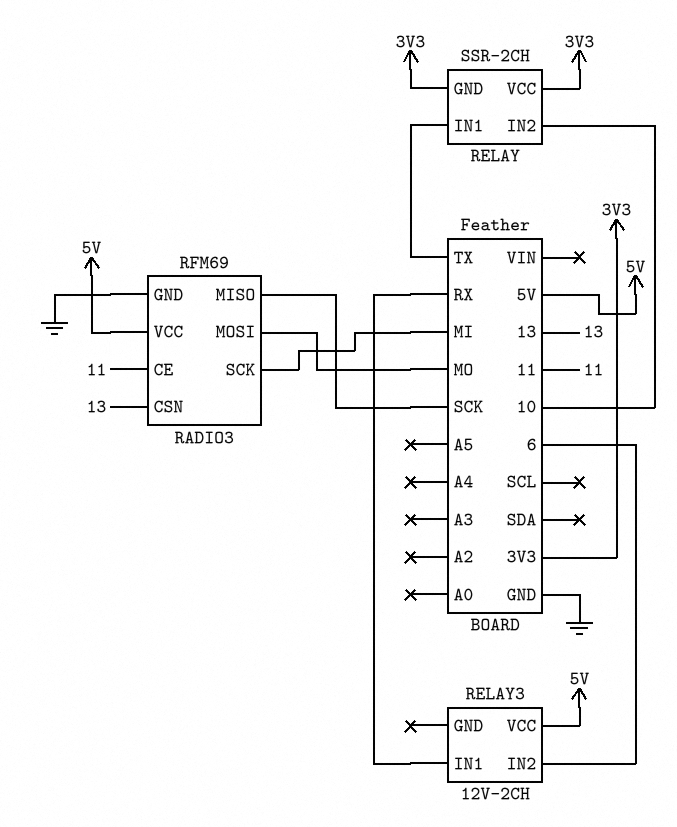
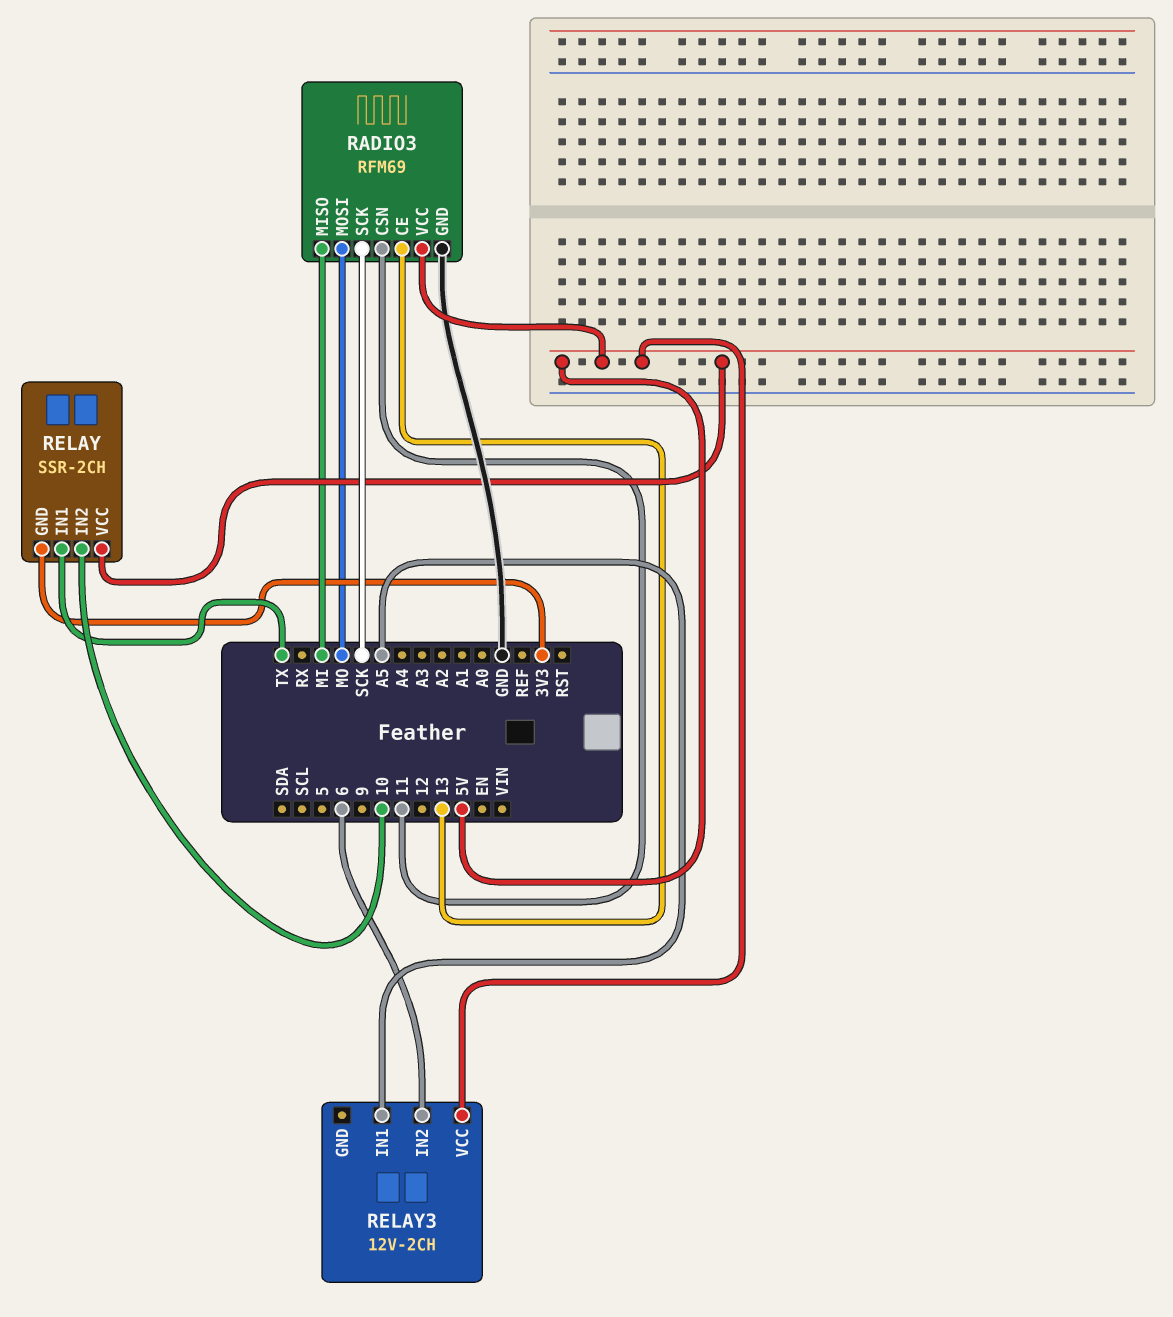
RADIO3 pin CE: 11 -> 13
RADIO3 pin CSN: 13 -> 11
RADIO3 pin MISO: SCK -> MI
RADIO3 pin SCK: MI -> SCK
RELAY pin VCC: 3V3 -> 5V
RELAY3 pin IN1: RX -> A5

